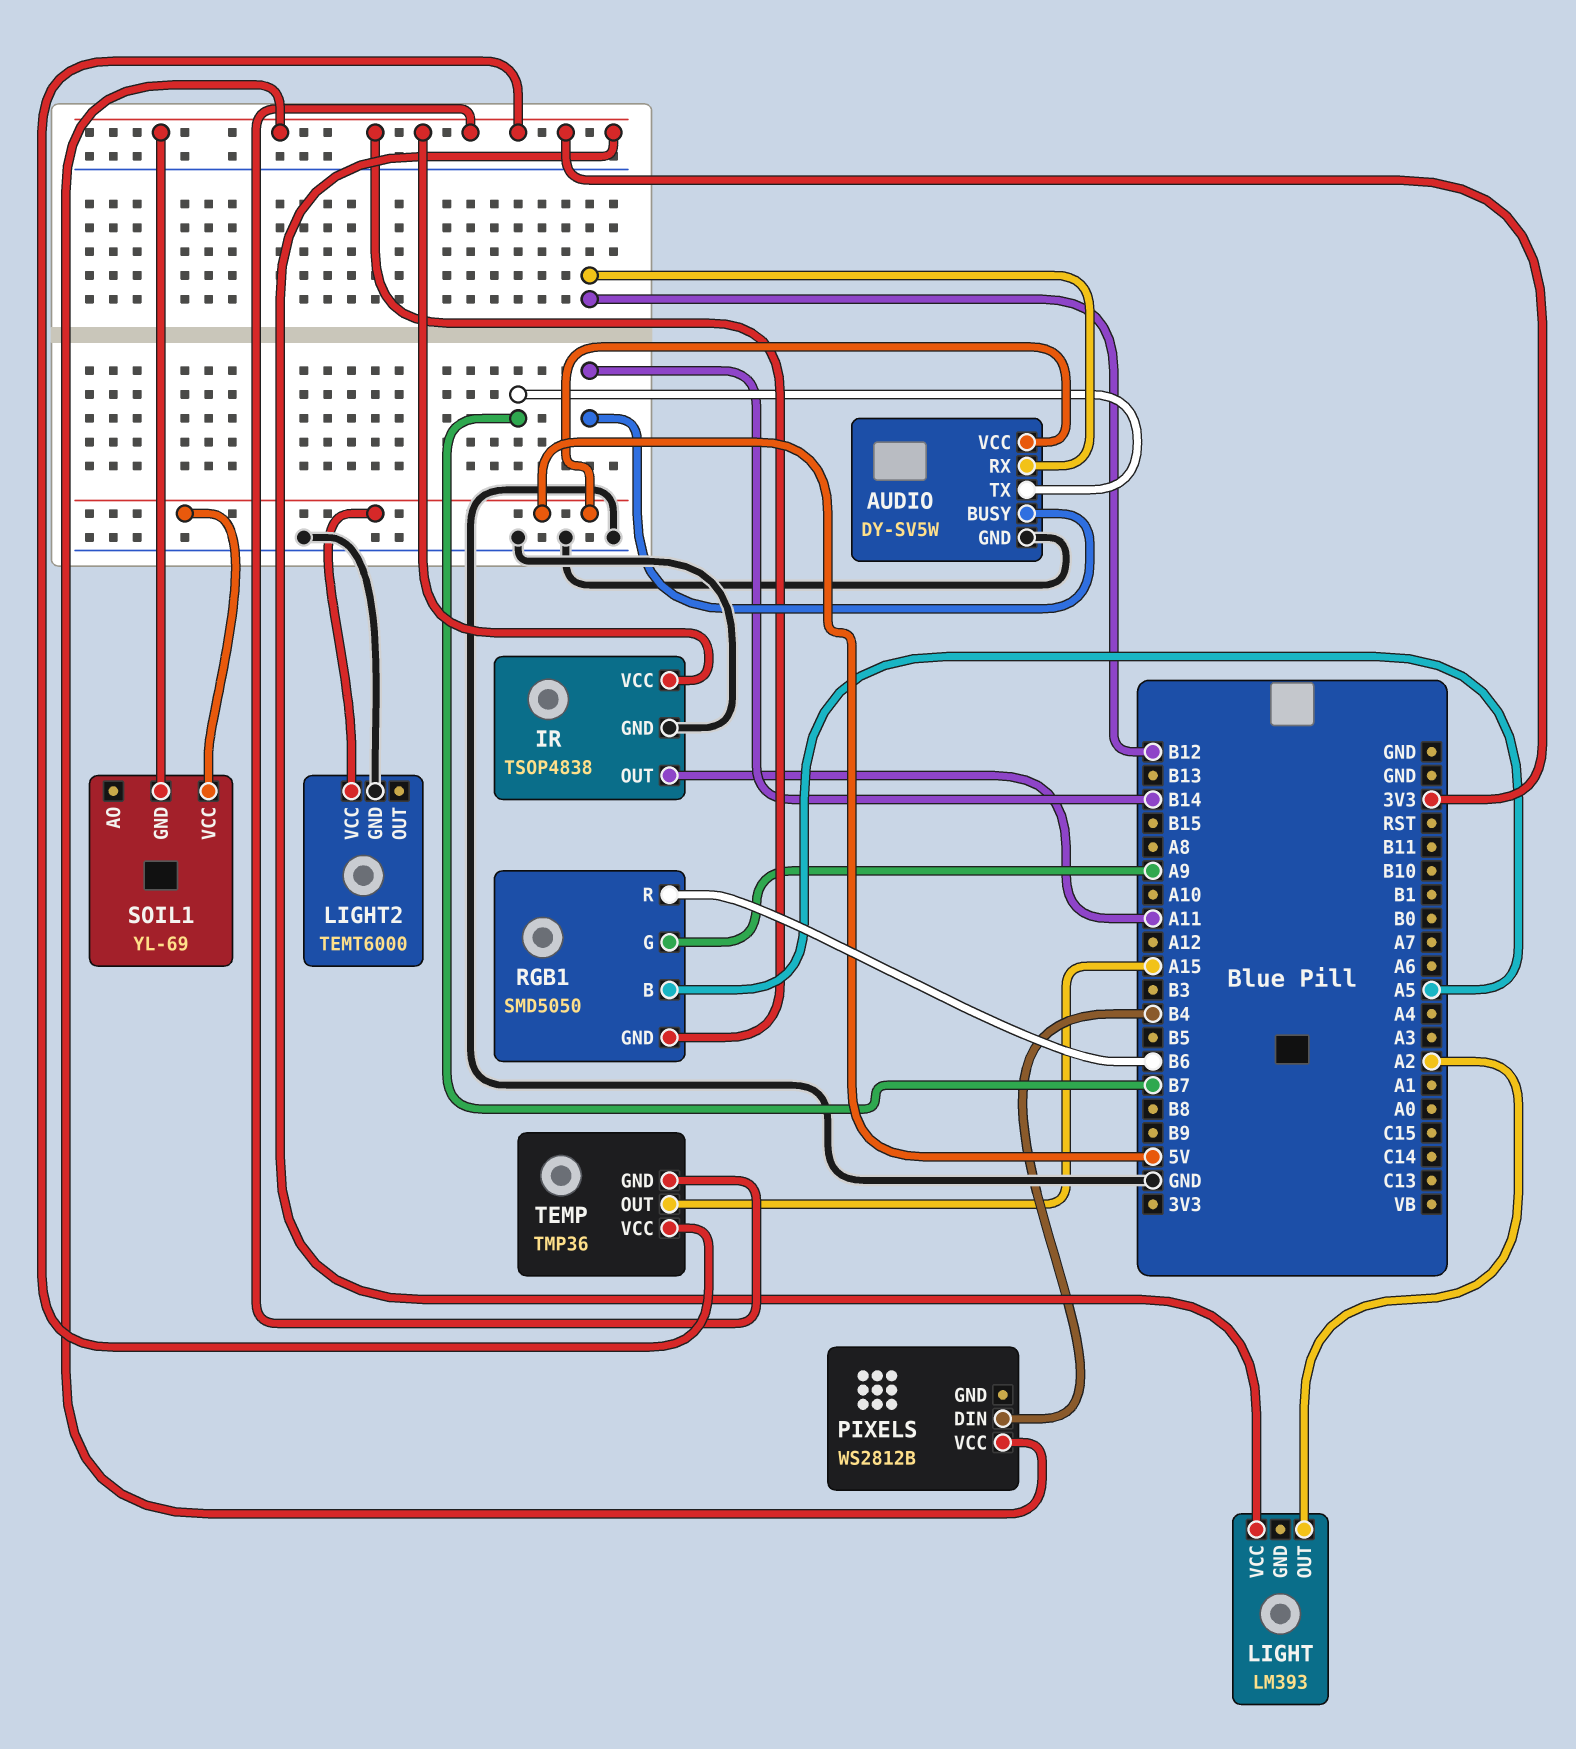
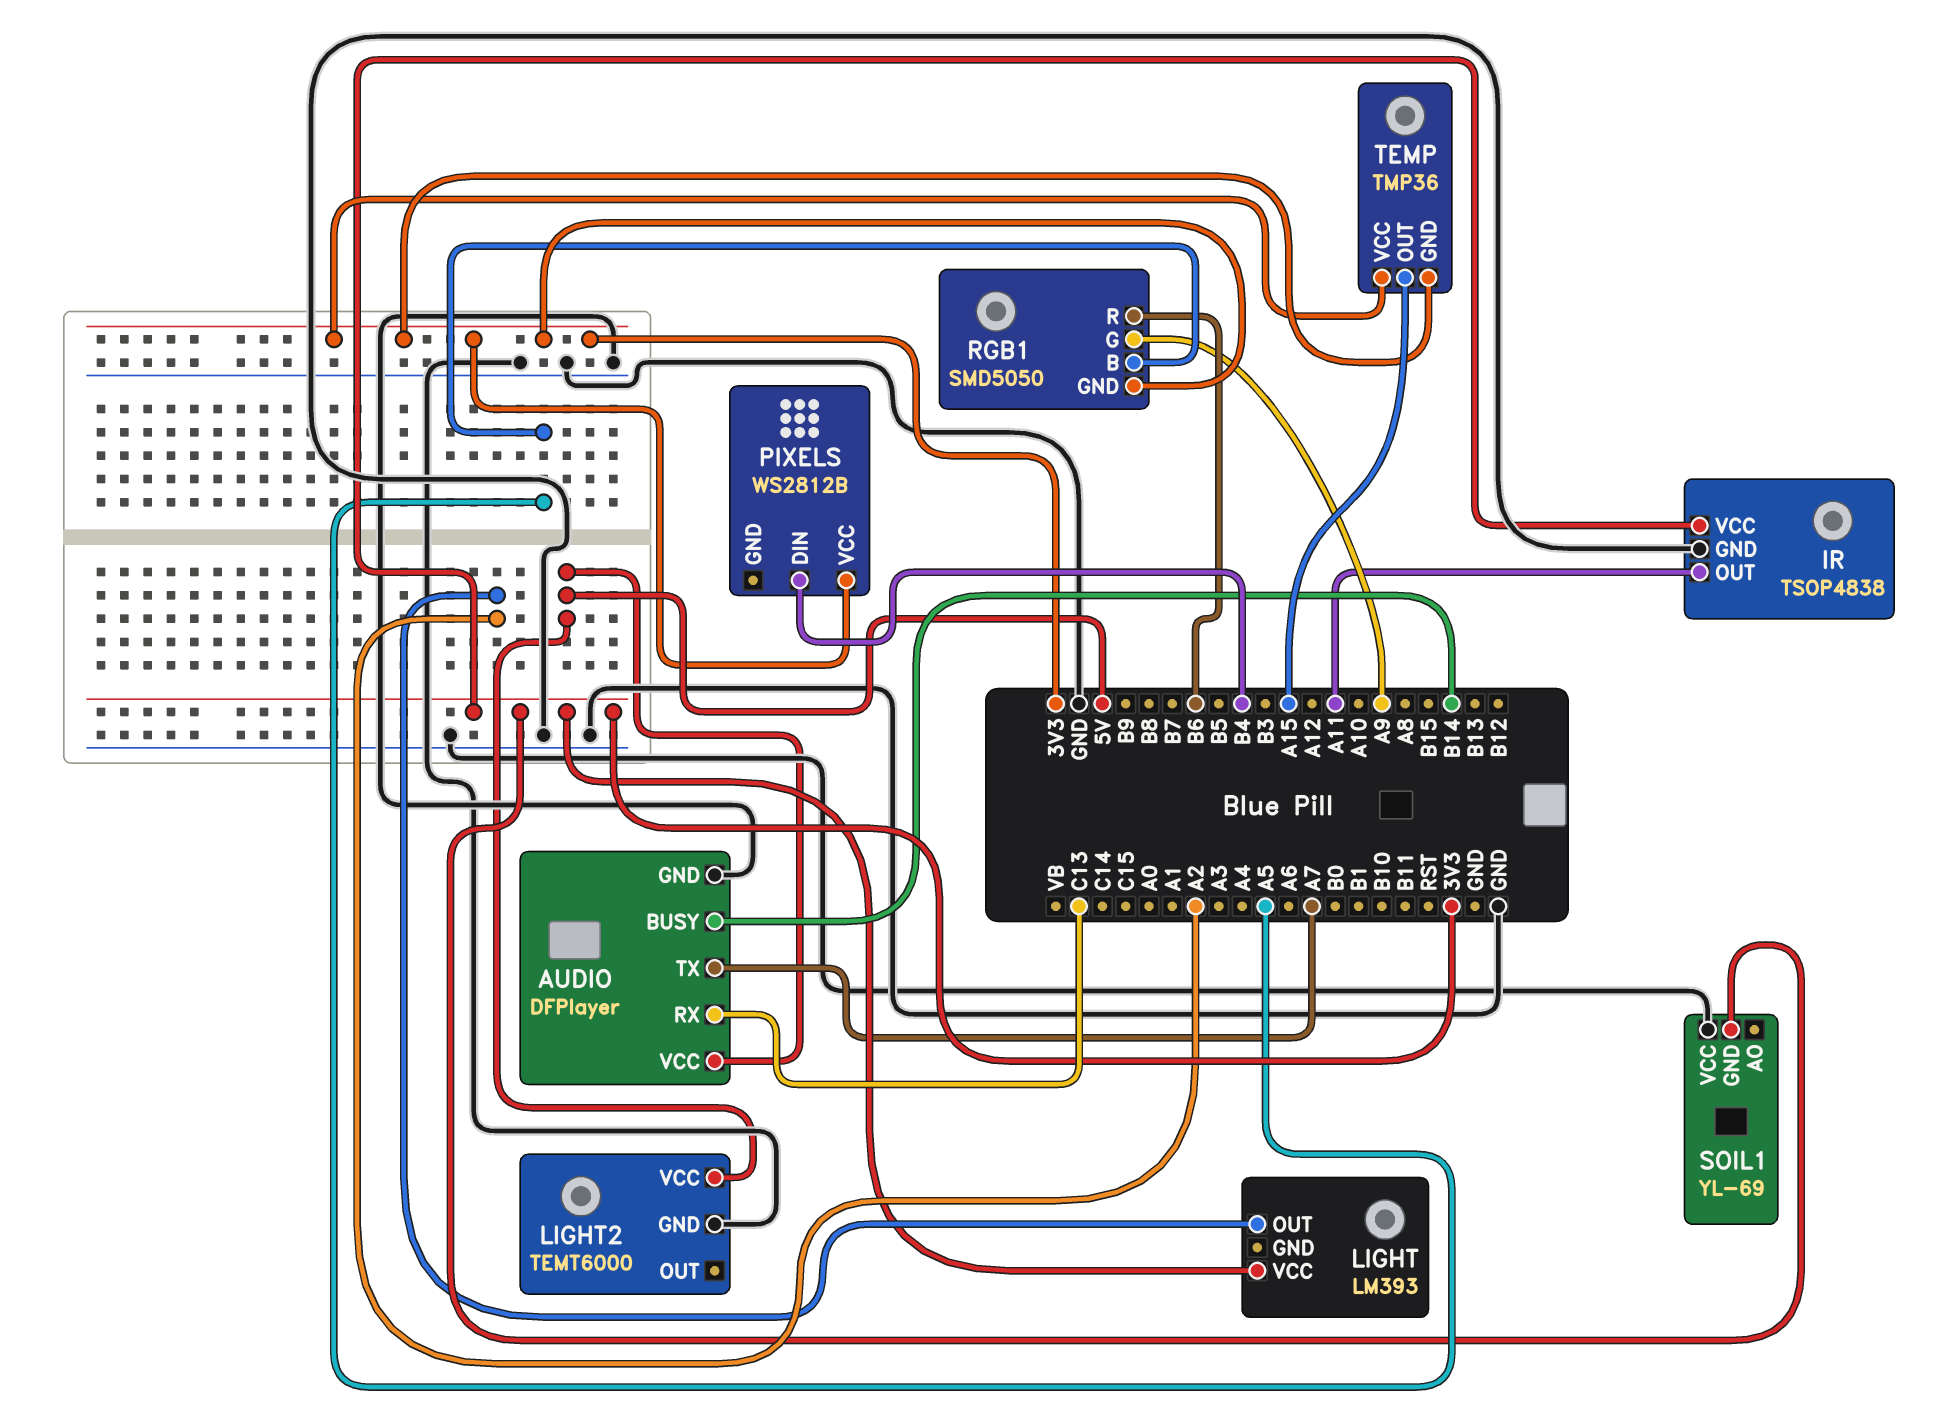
AUDIO: DY-SV5W -> DFPlayer
AUDIO pin RX: B12 -> C13
AUDIO pin TX: B7 -> A7
SOIL1 pin VCC: 5V -> GND

